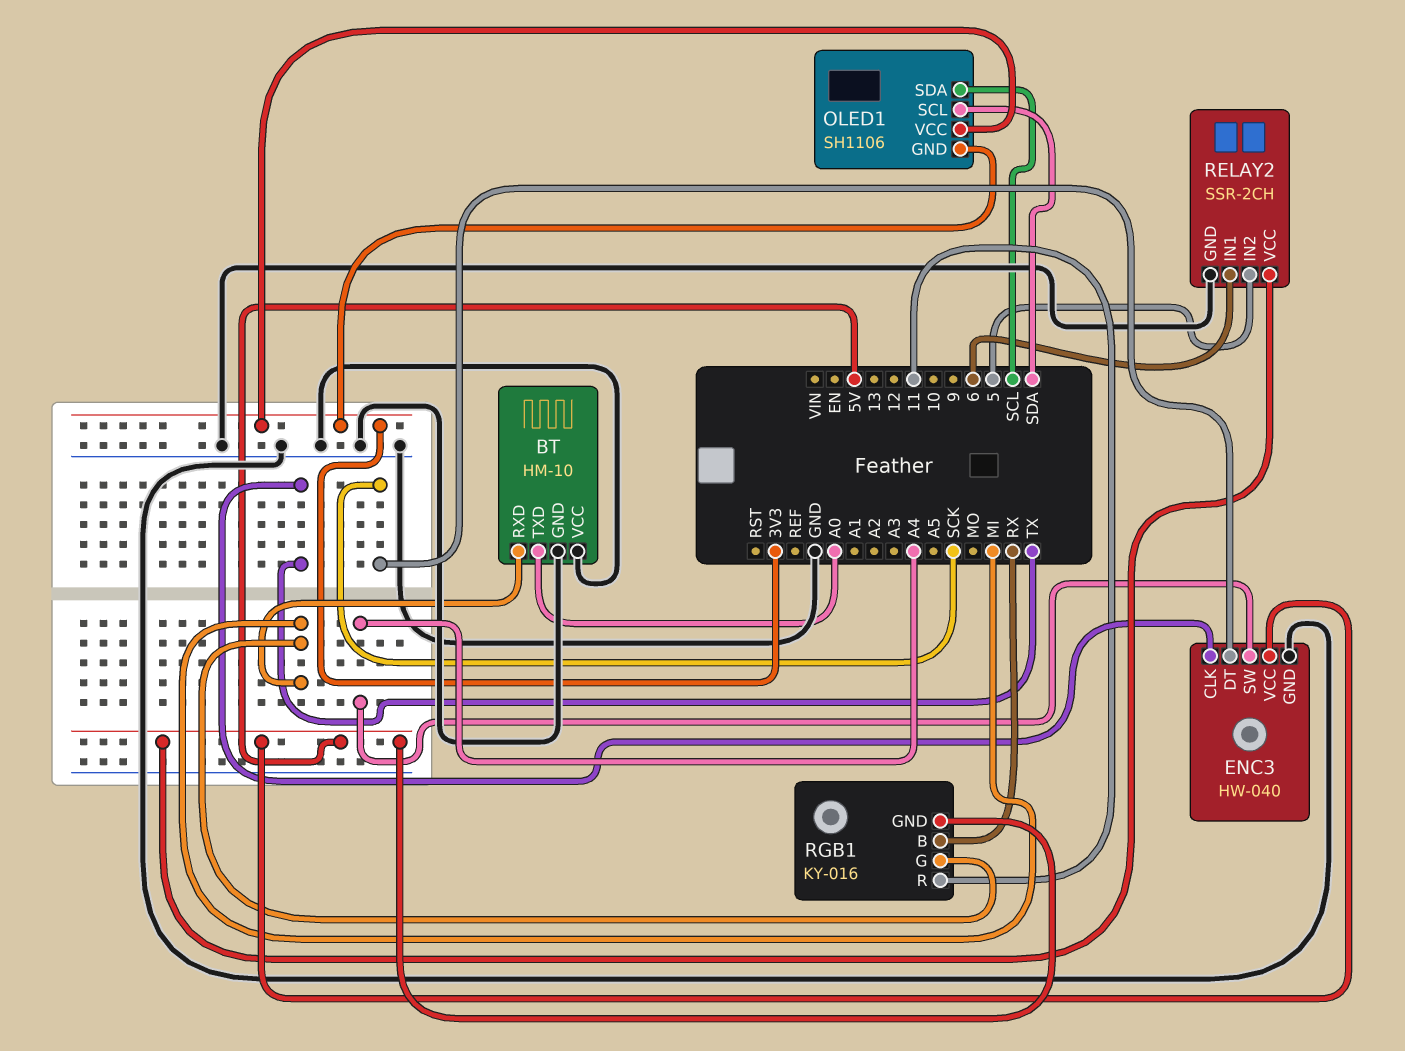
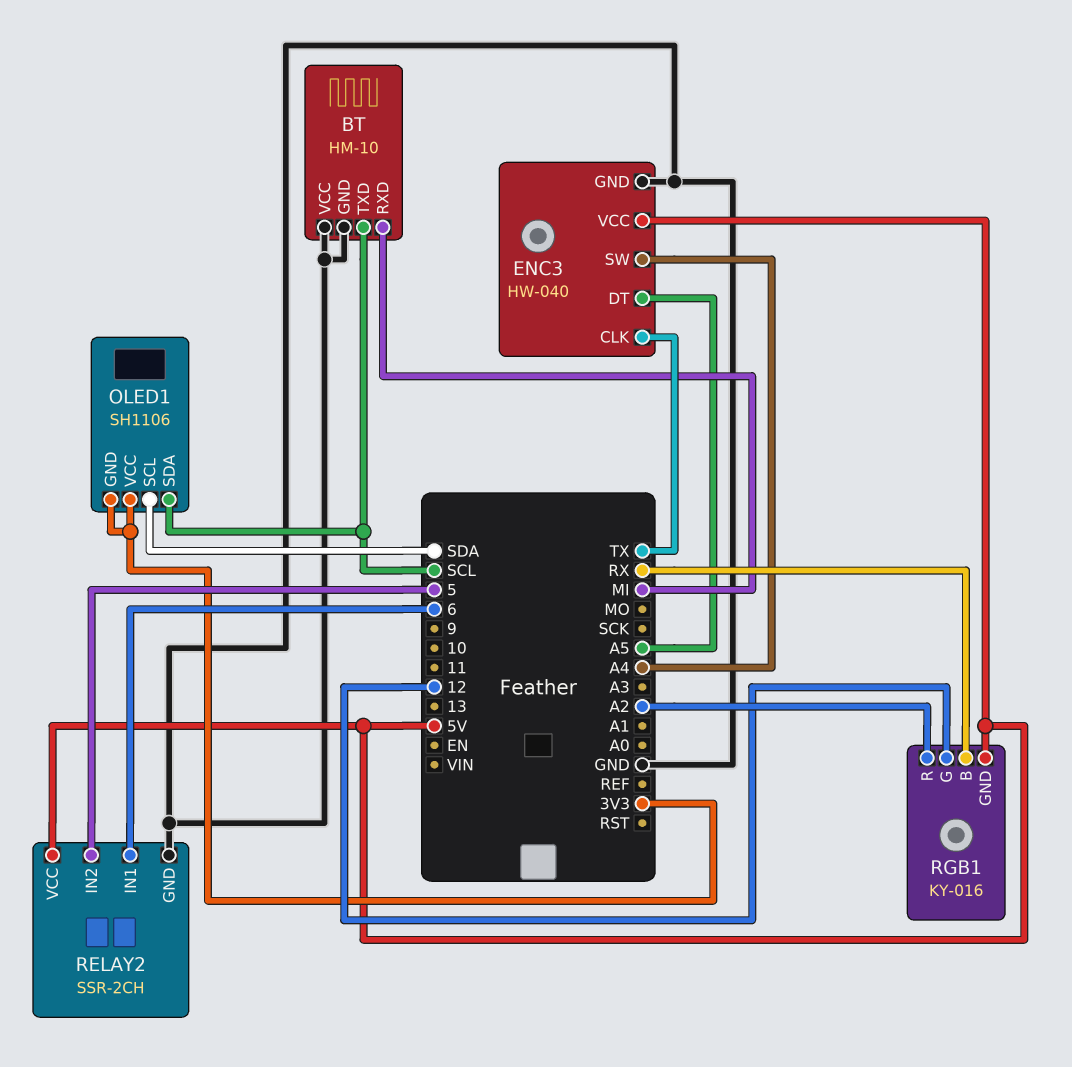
BT pin TXD: A0 -> SCL
ENC3 pin DT: SCK -> A5
RGB1 pin G: MI -> 12
RGB1 pin R: 11 -> A2

